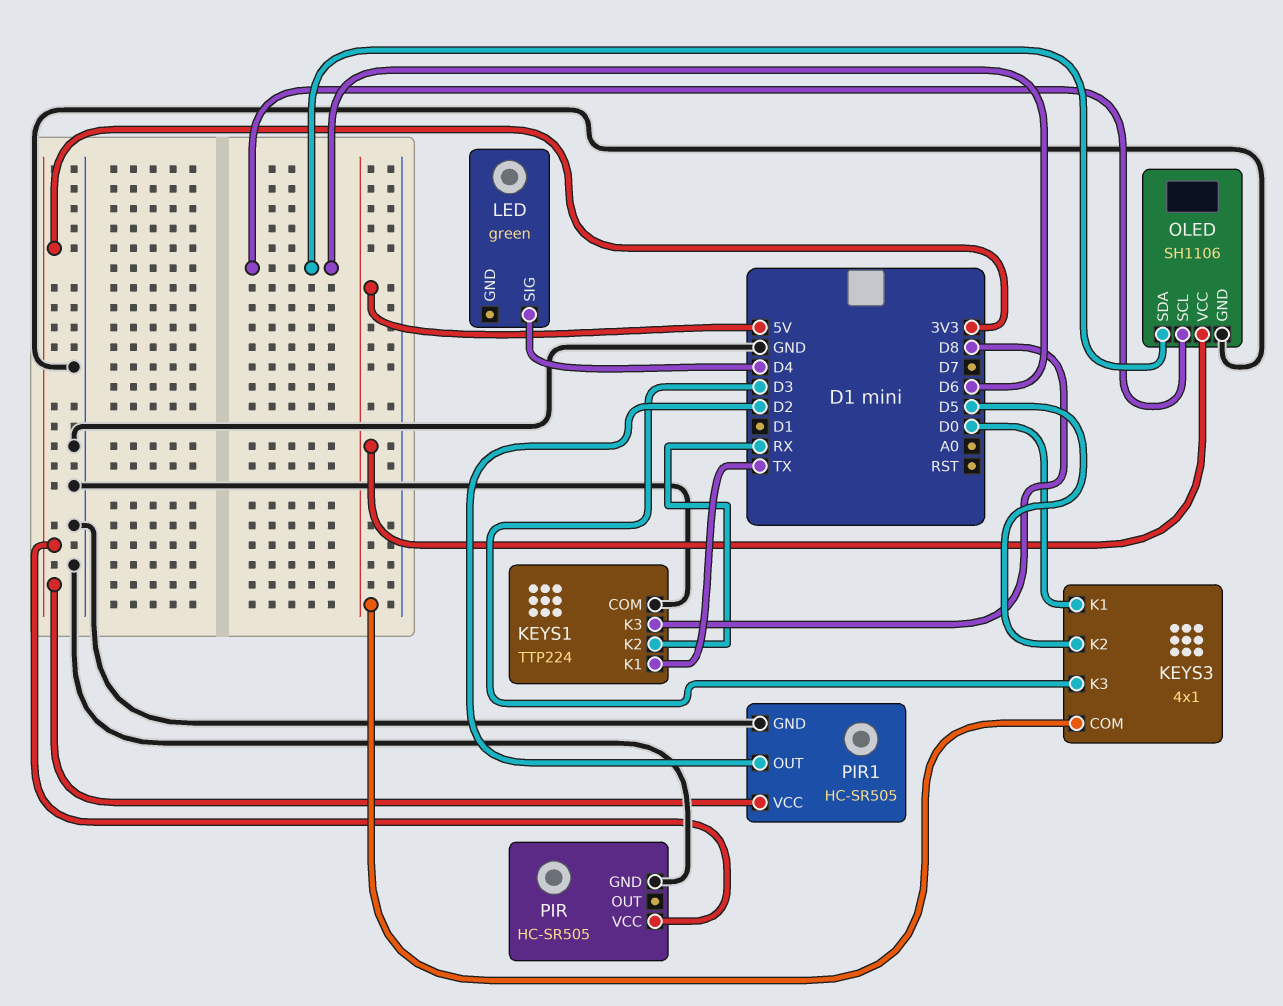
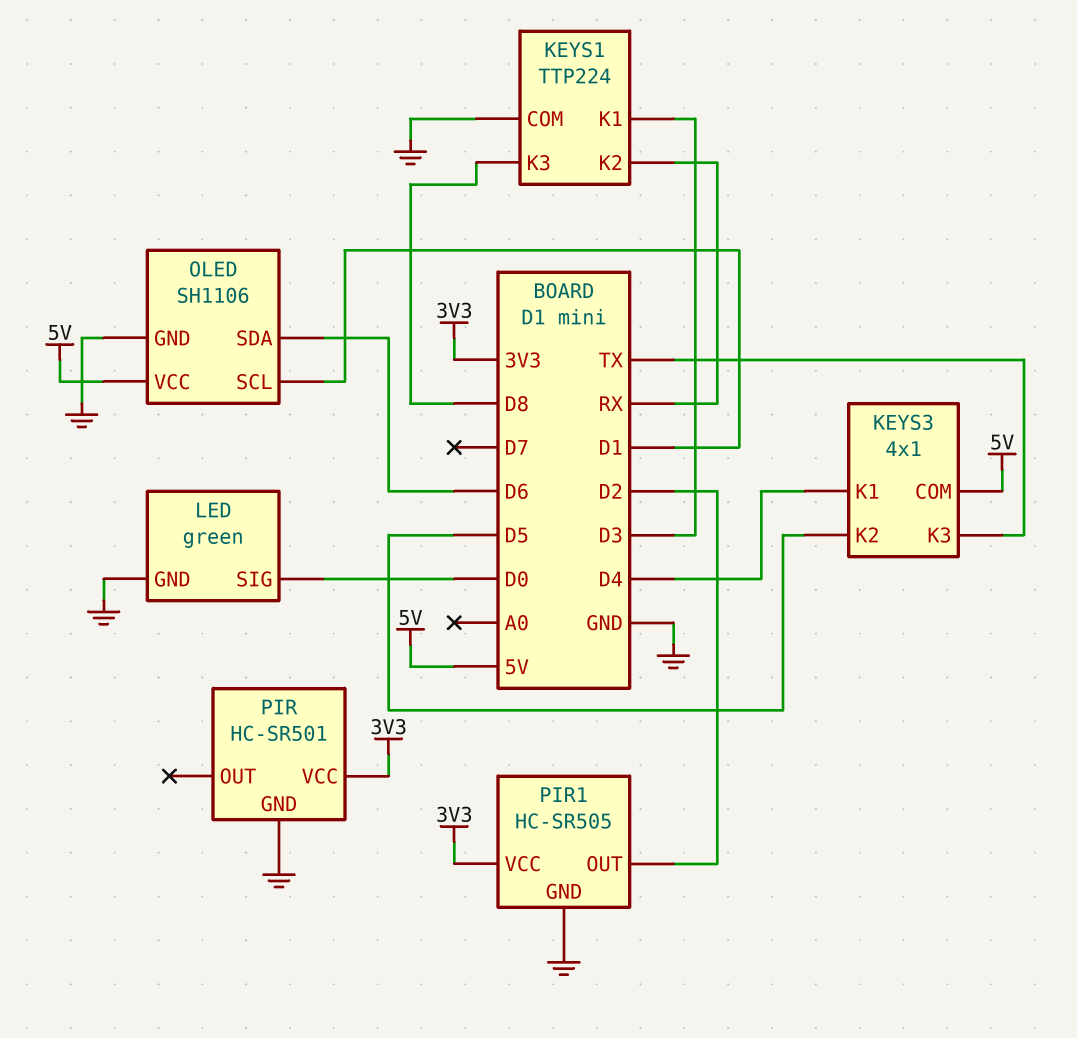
KEYS1 pin K1: TX -> D3
KEYS3 pin K1: D0 -> D4
KEYS3 pin K3: D3 -> TX
LED pin GND: none -> GND
LED pin SIG: D4 -> D0
OLED pin SCL: D6 -> D1
PIR: HC-SR505 -> HC-SR501

